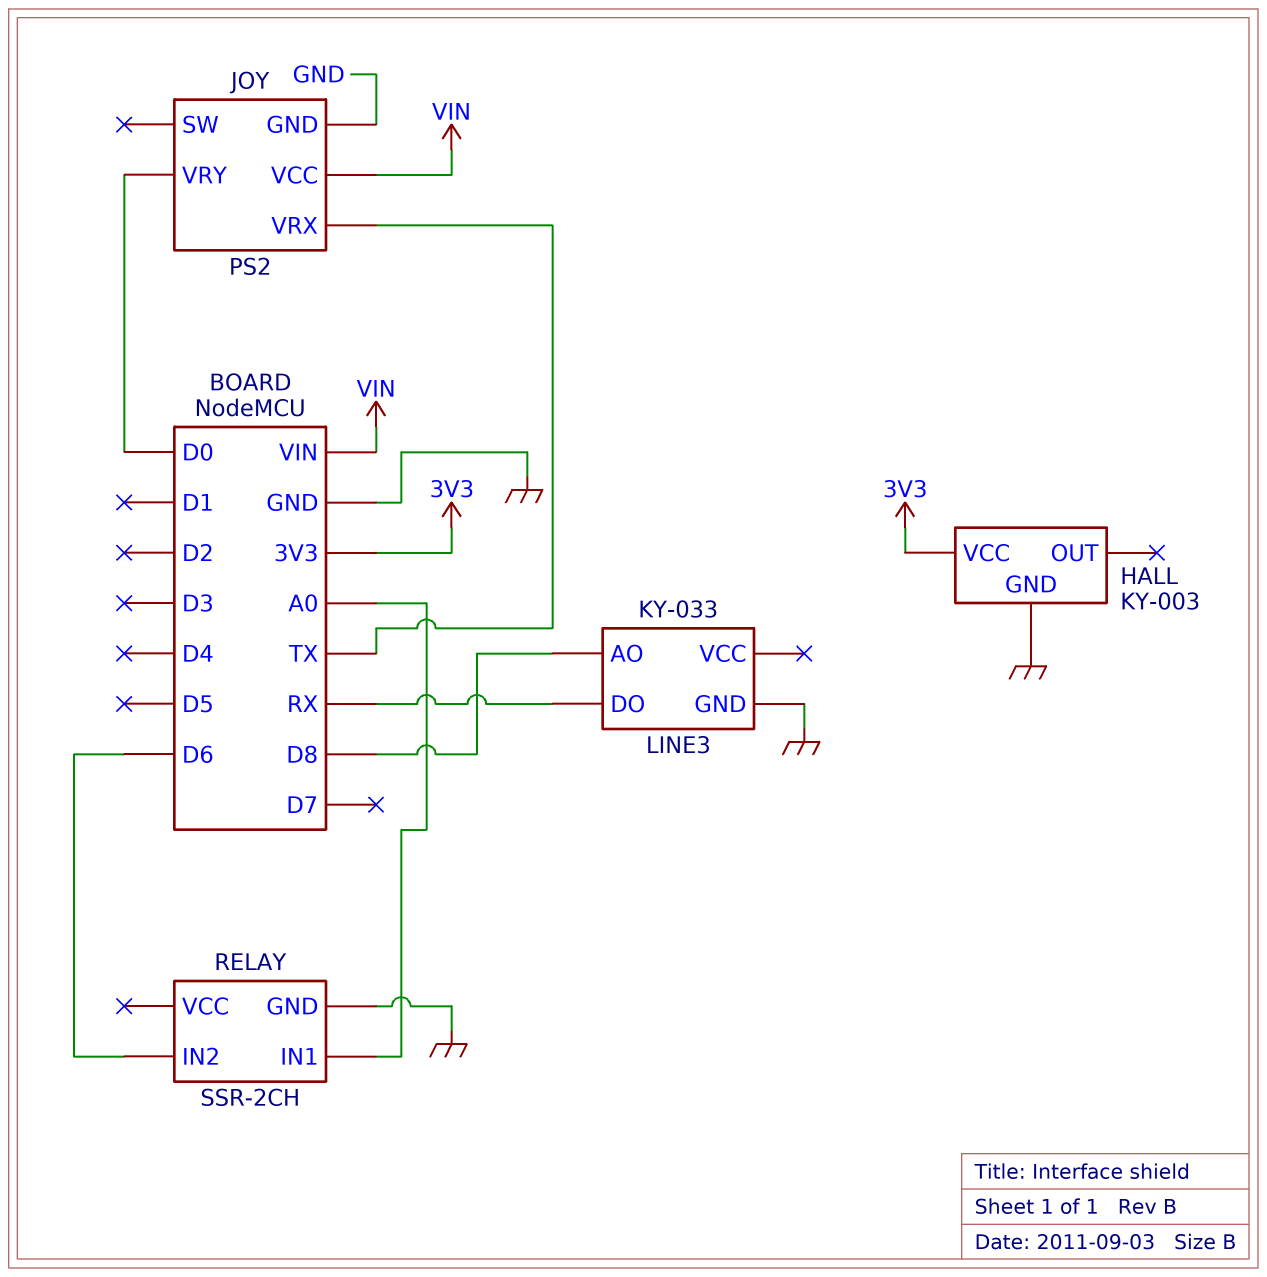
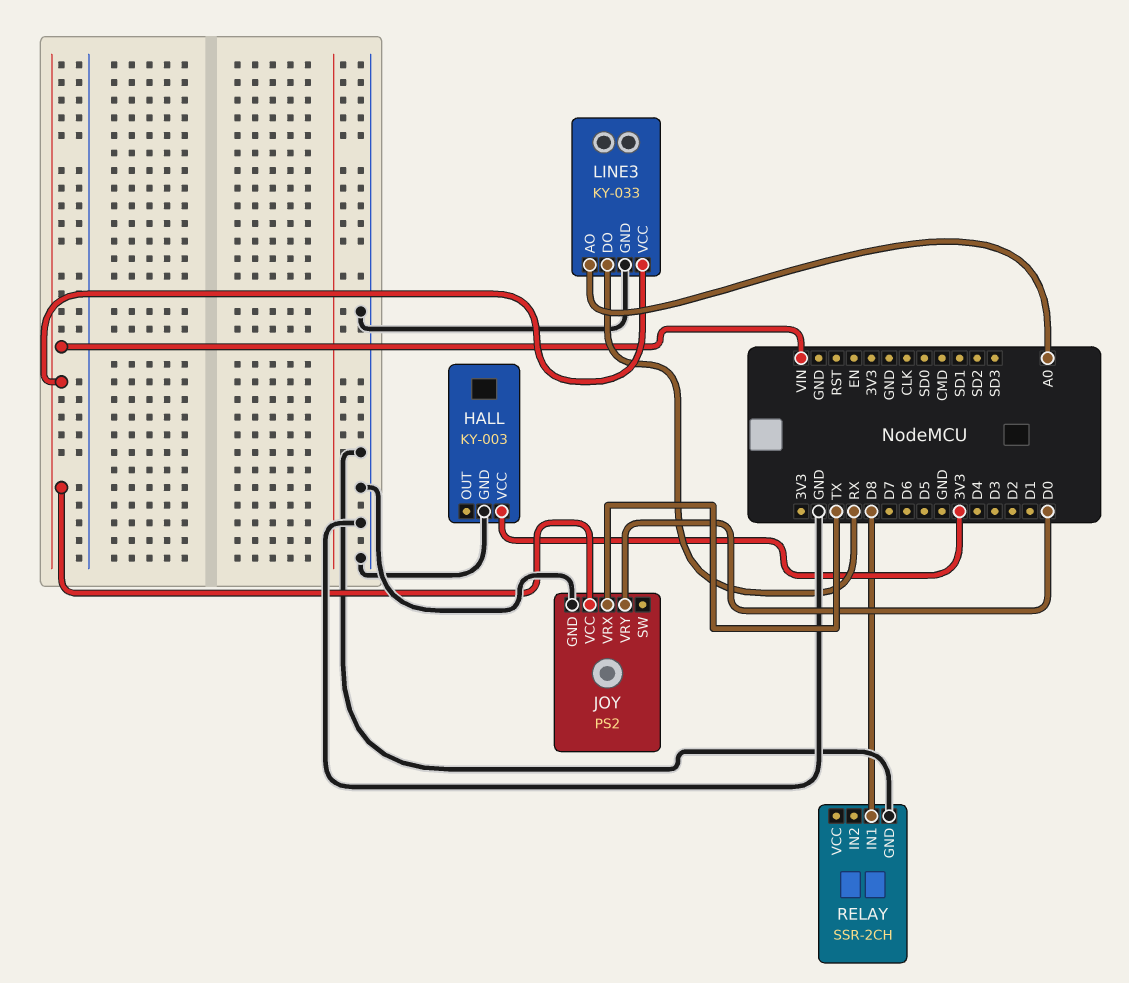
LINE3 pin AO: D8 -> A0
LINE3 pin VCC: none -> VIN
RELAY pin IN1: A0 -> D8
RELAY pin IN2: D6 -> none

